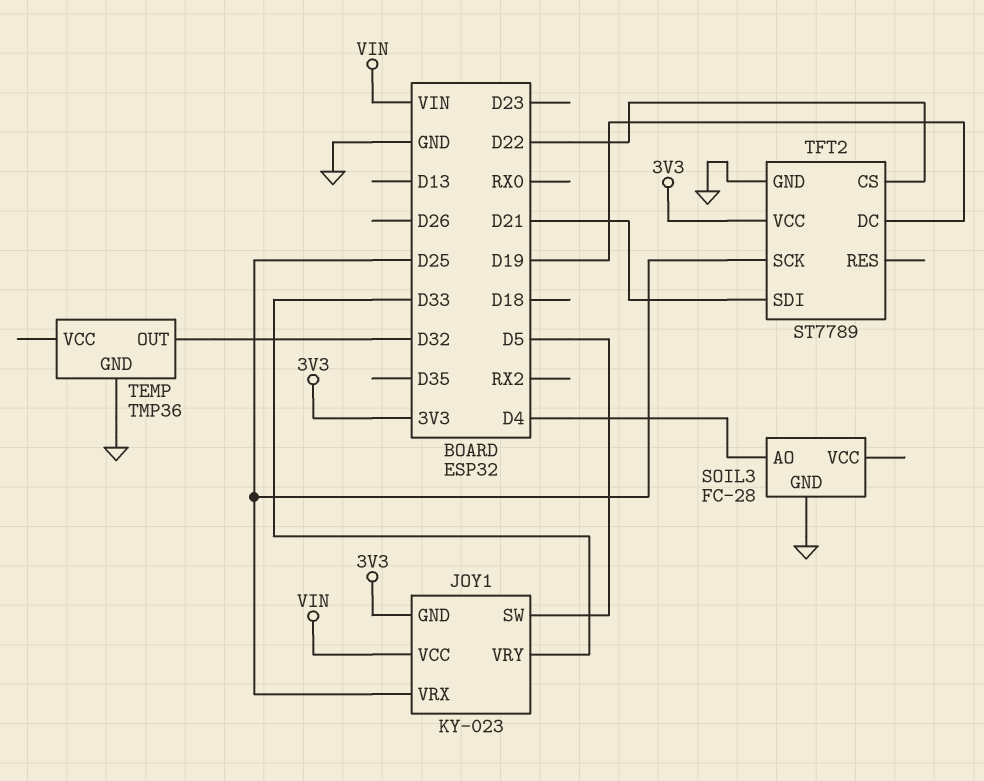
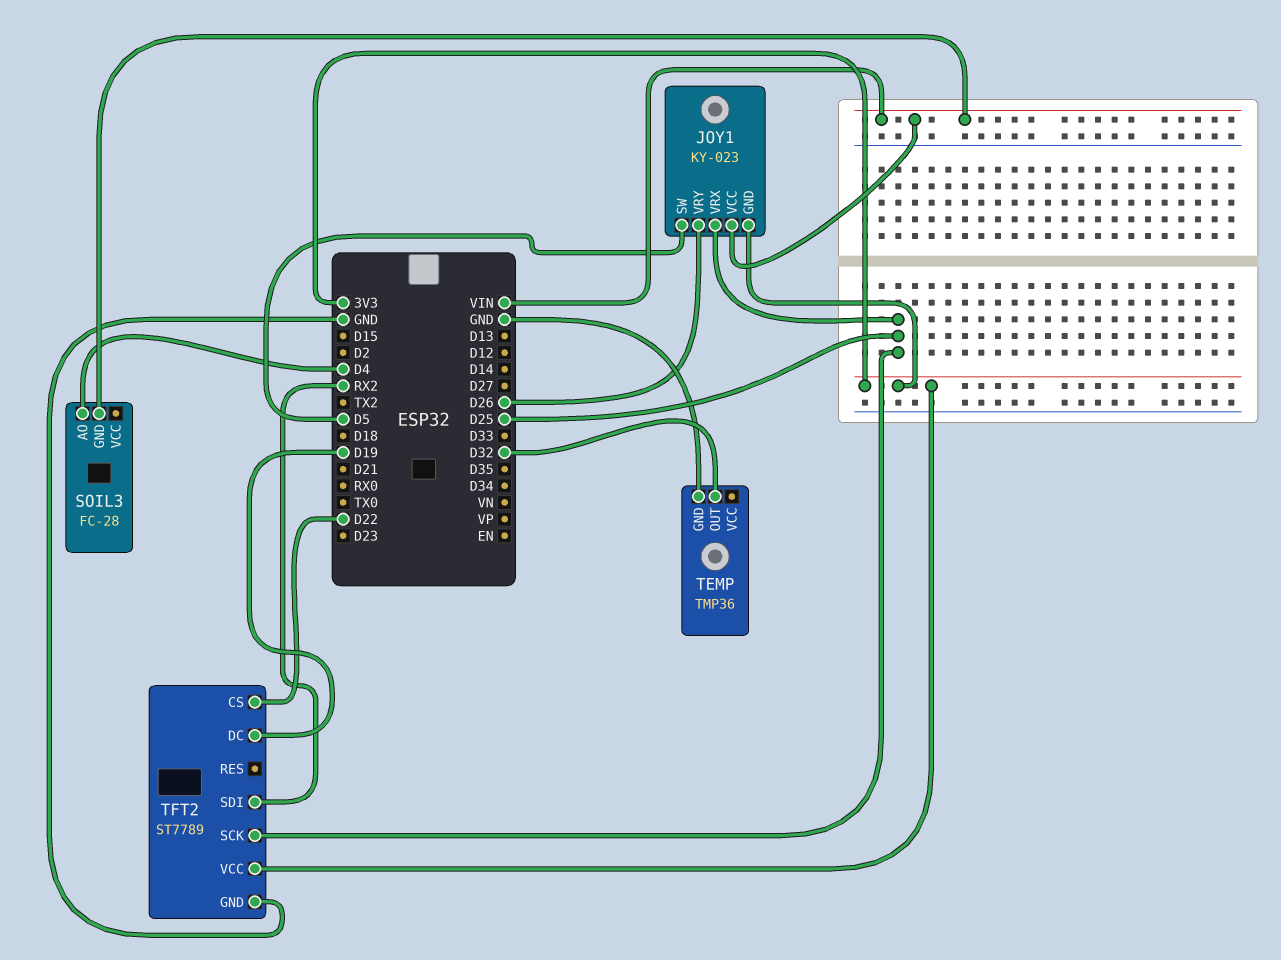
JOY1 pin VRY: D33 -> D26
SOIL3 pin GND: GND -> VIN
TFT2 pin SDI: D21 -> RX2

